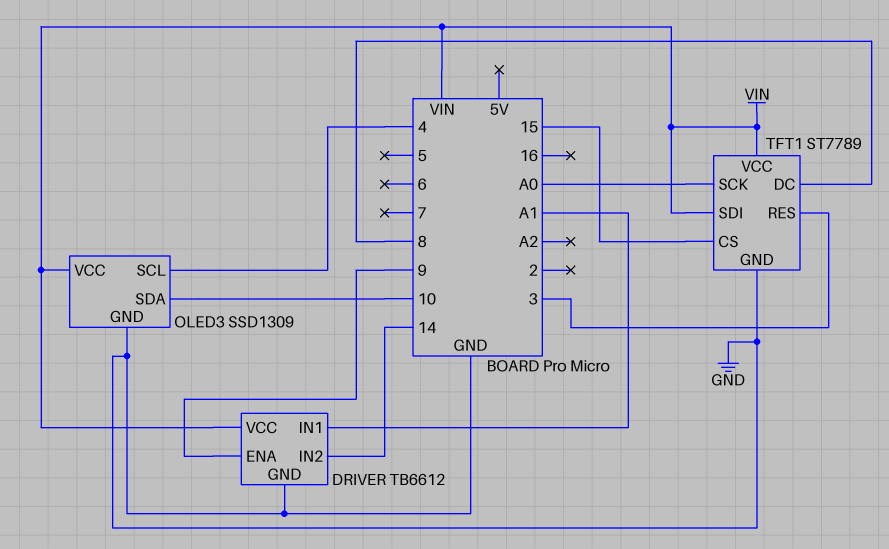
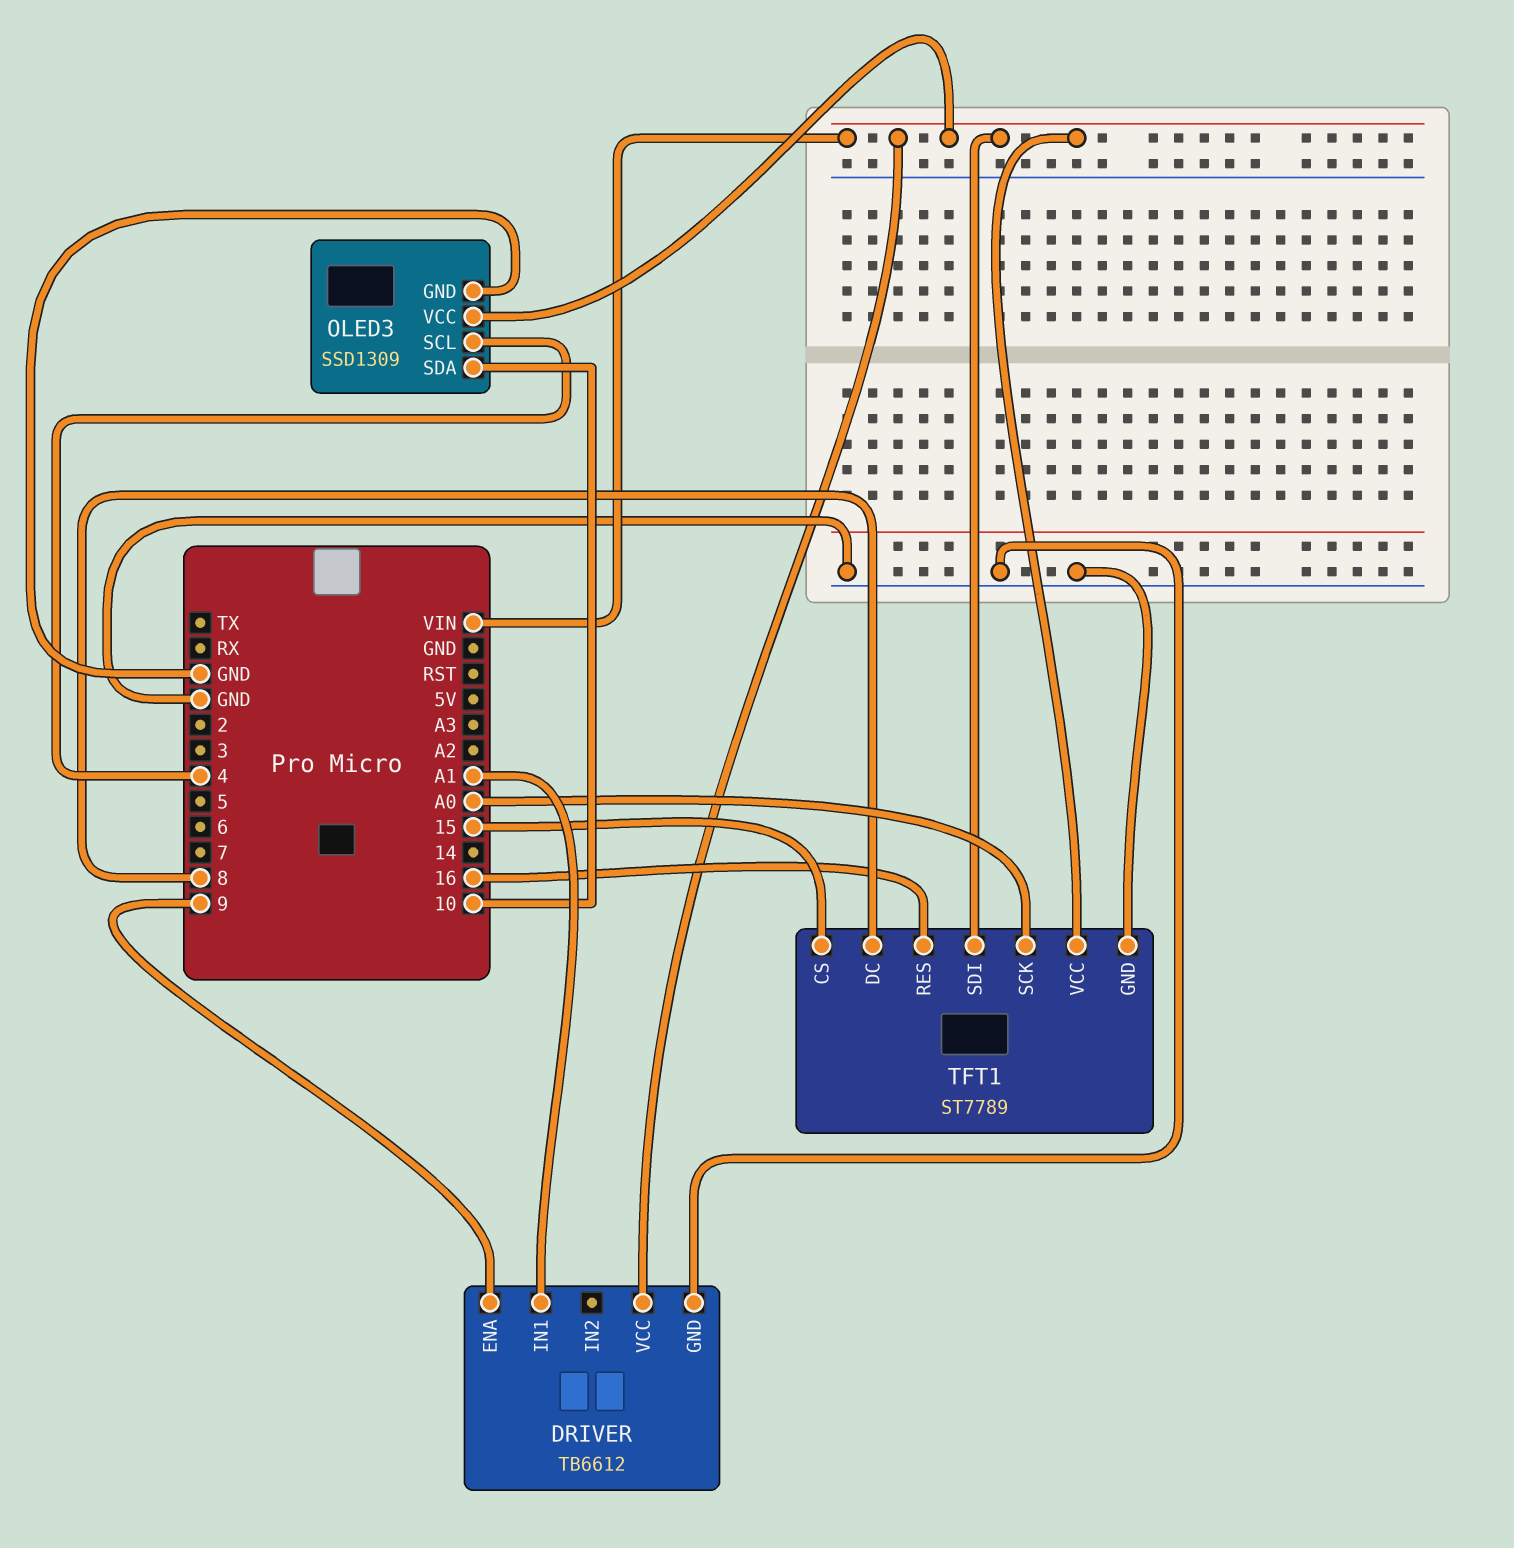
DRIVER pin IN2: 14 -> none
TFT1 pin RES: 3 -> 16

